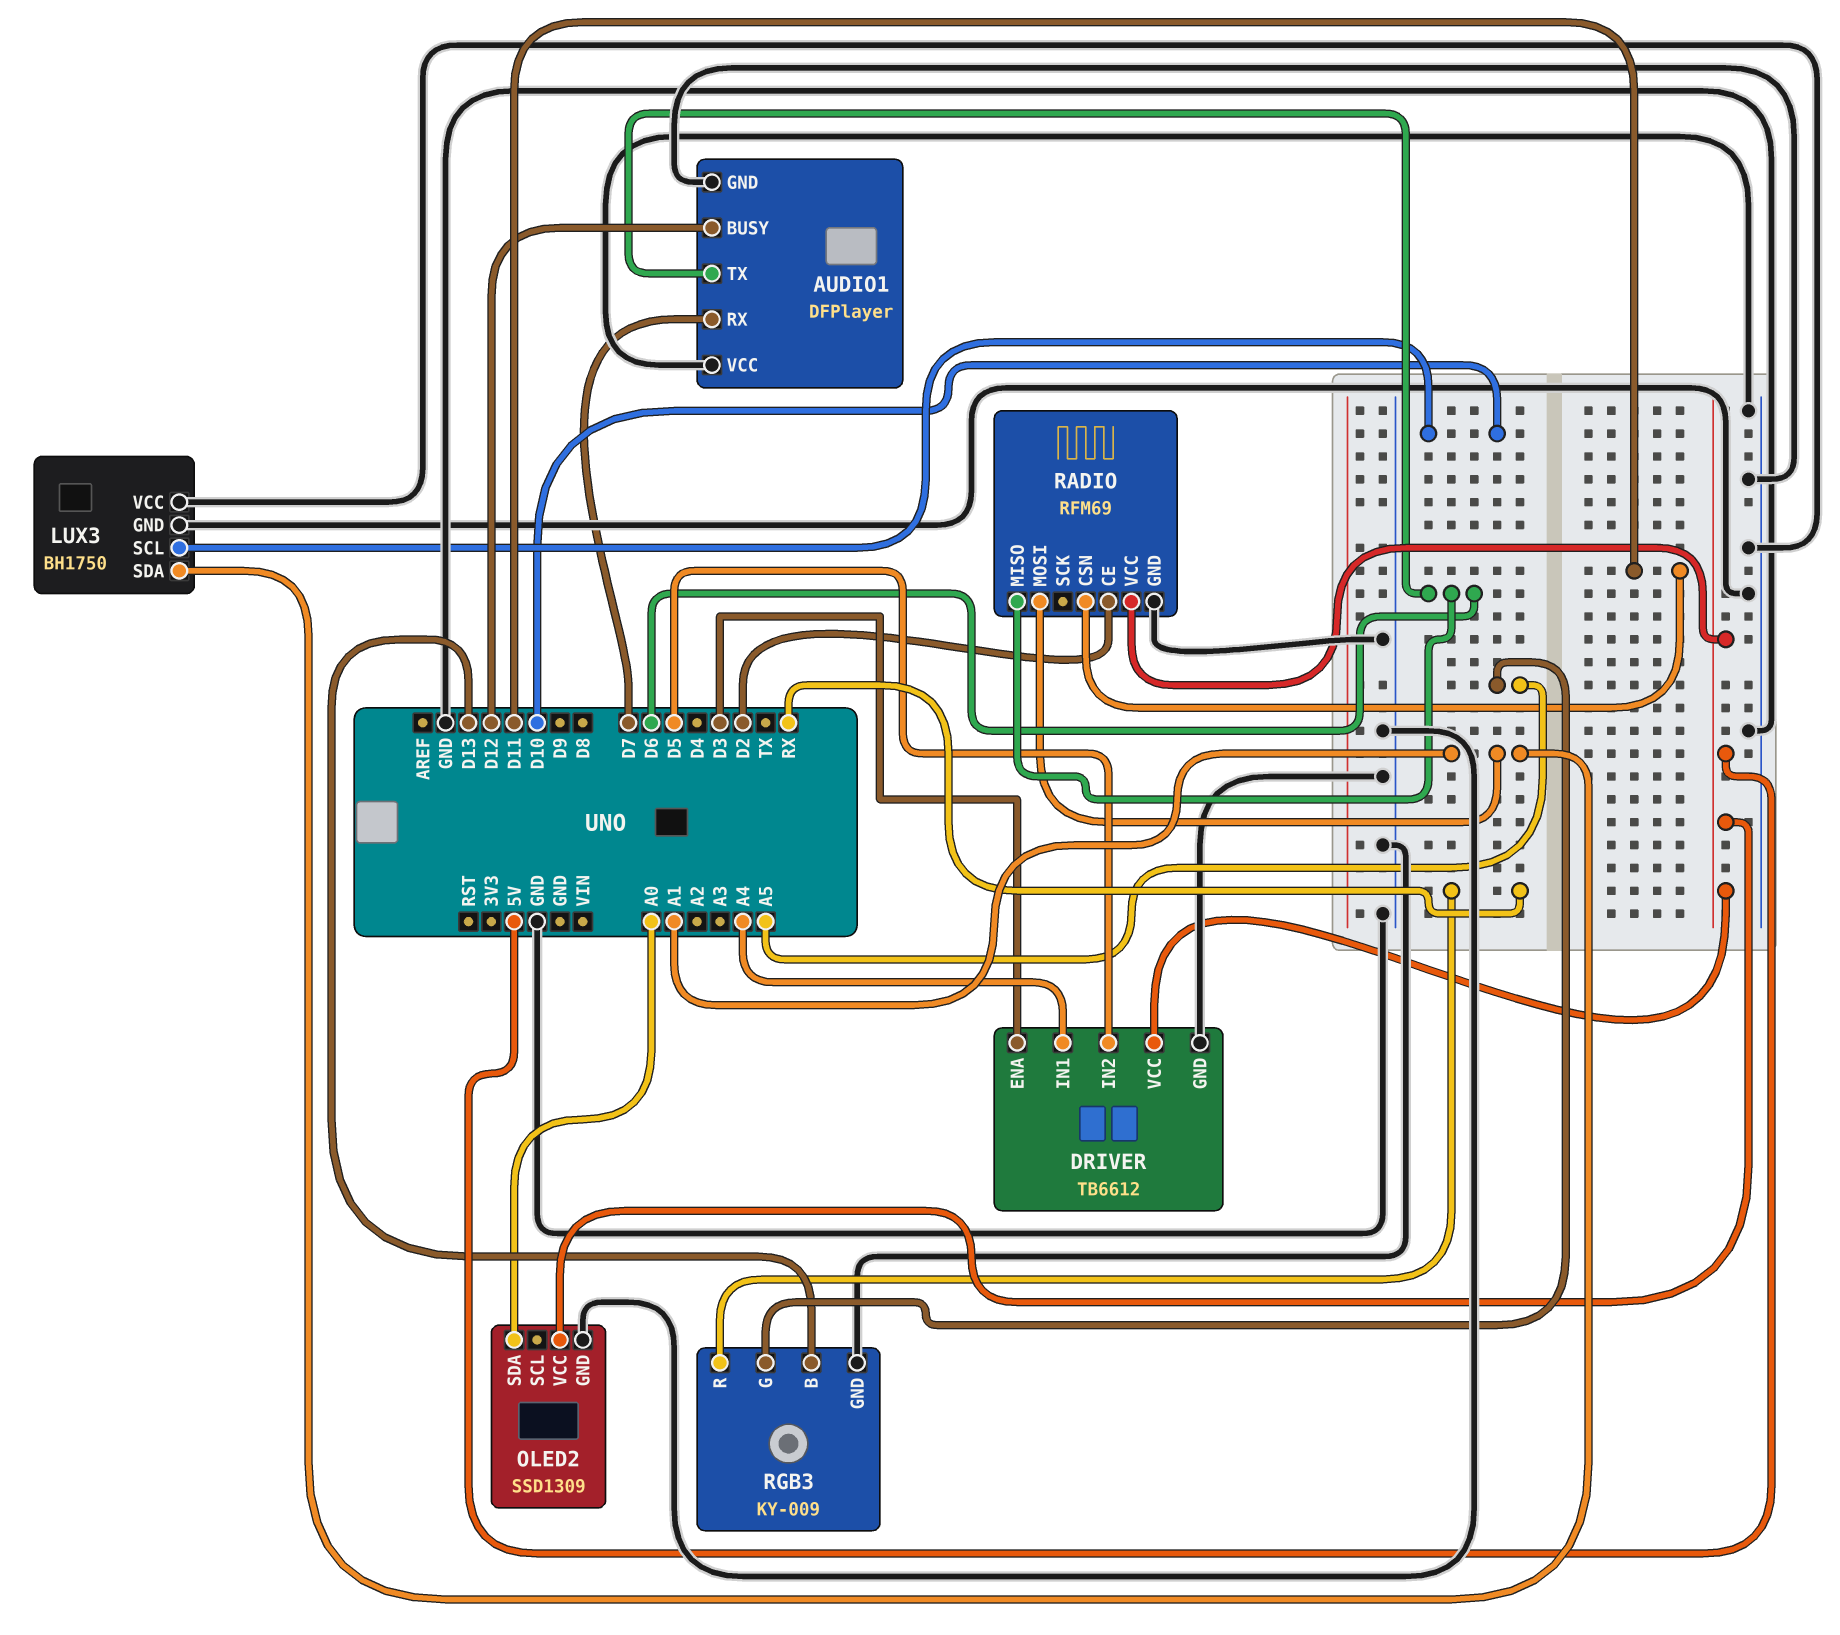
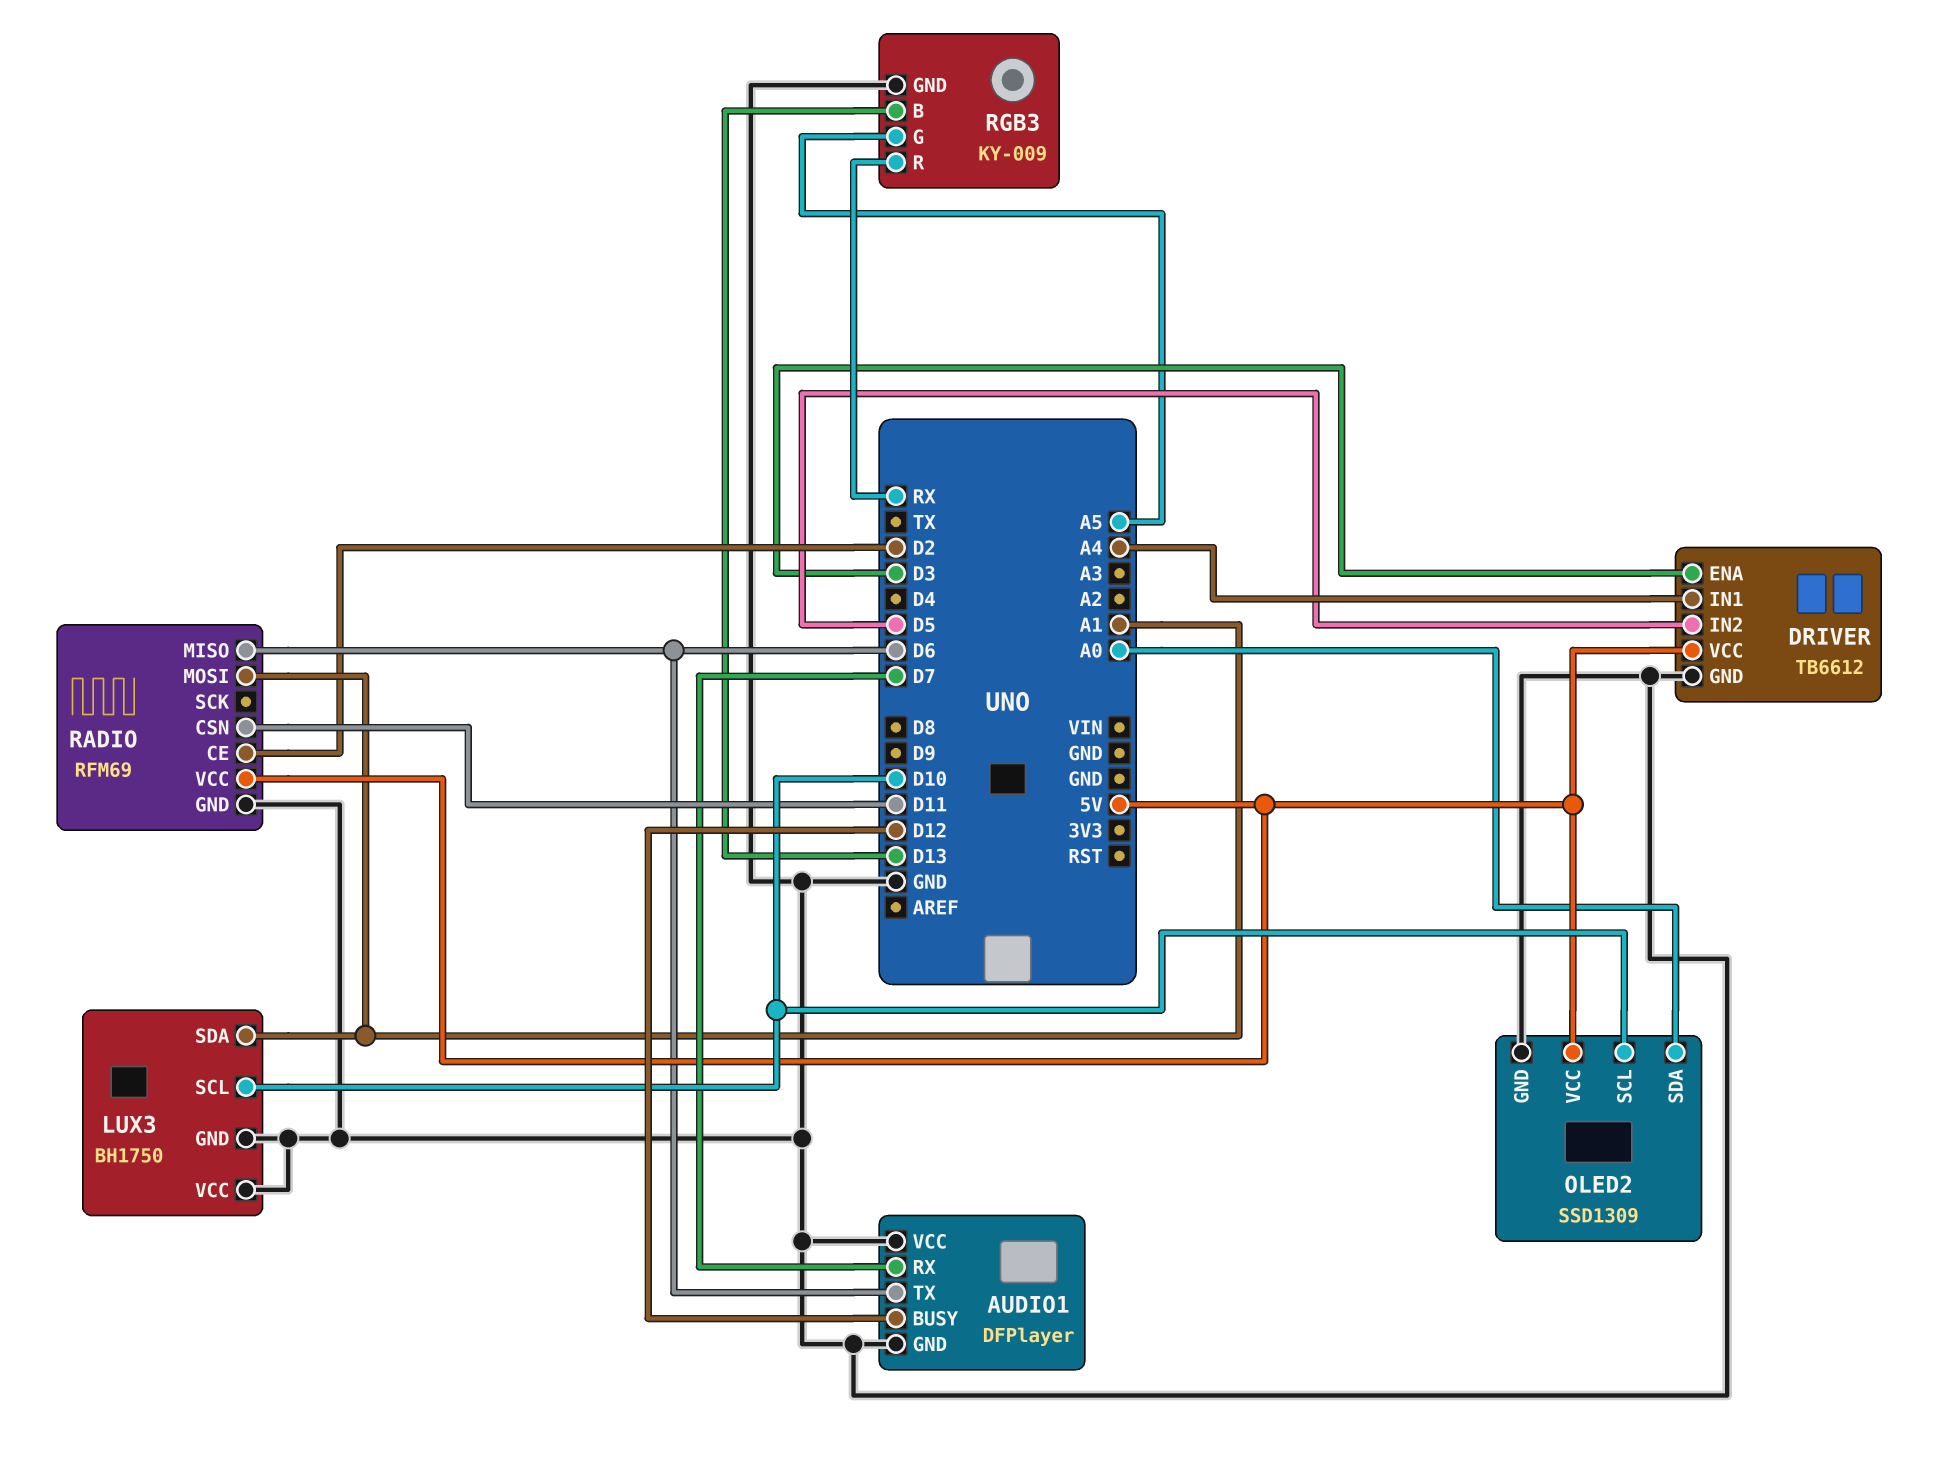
OLED2 pin SCL: none -> D10

